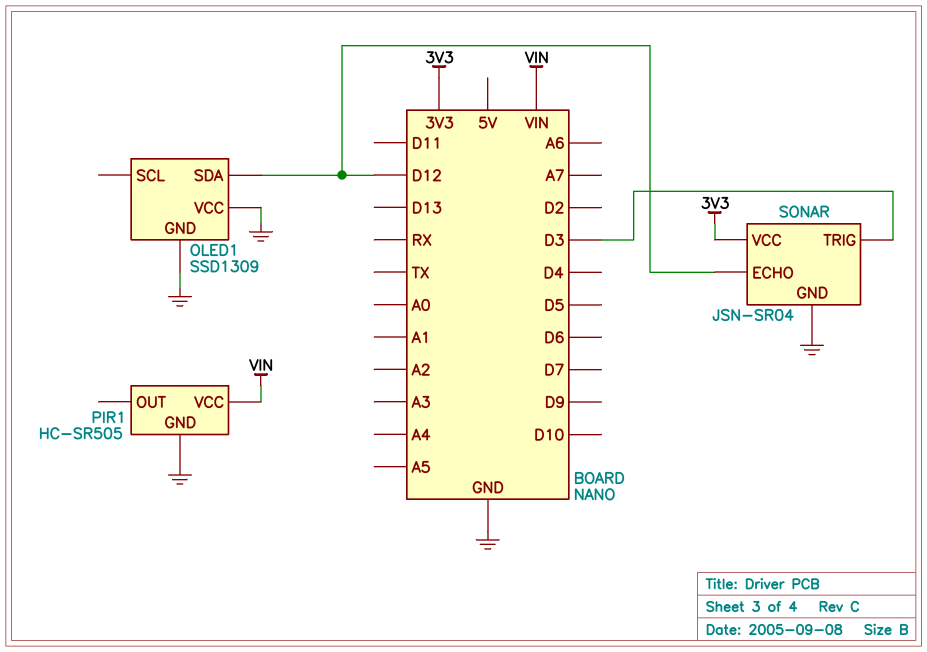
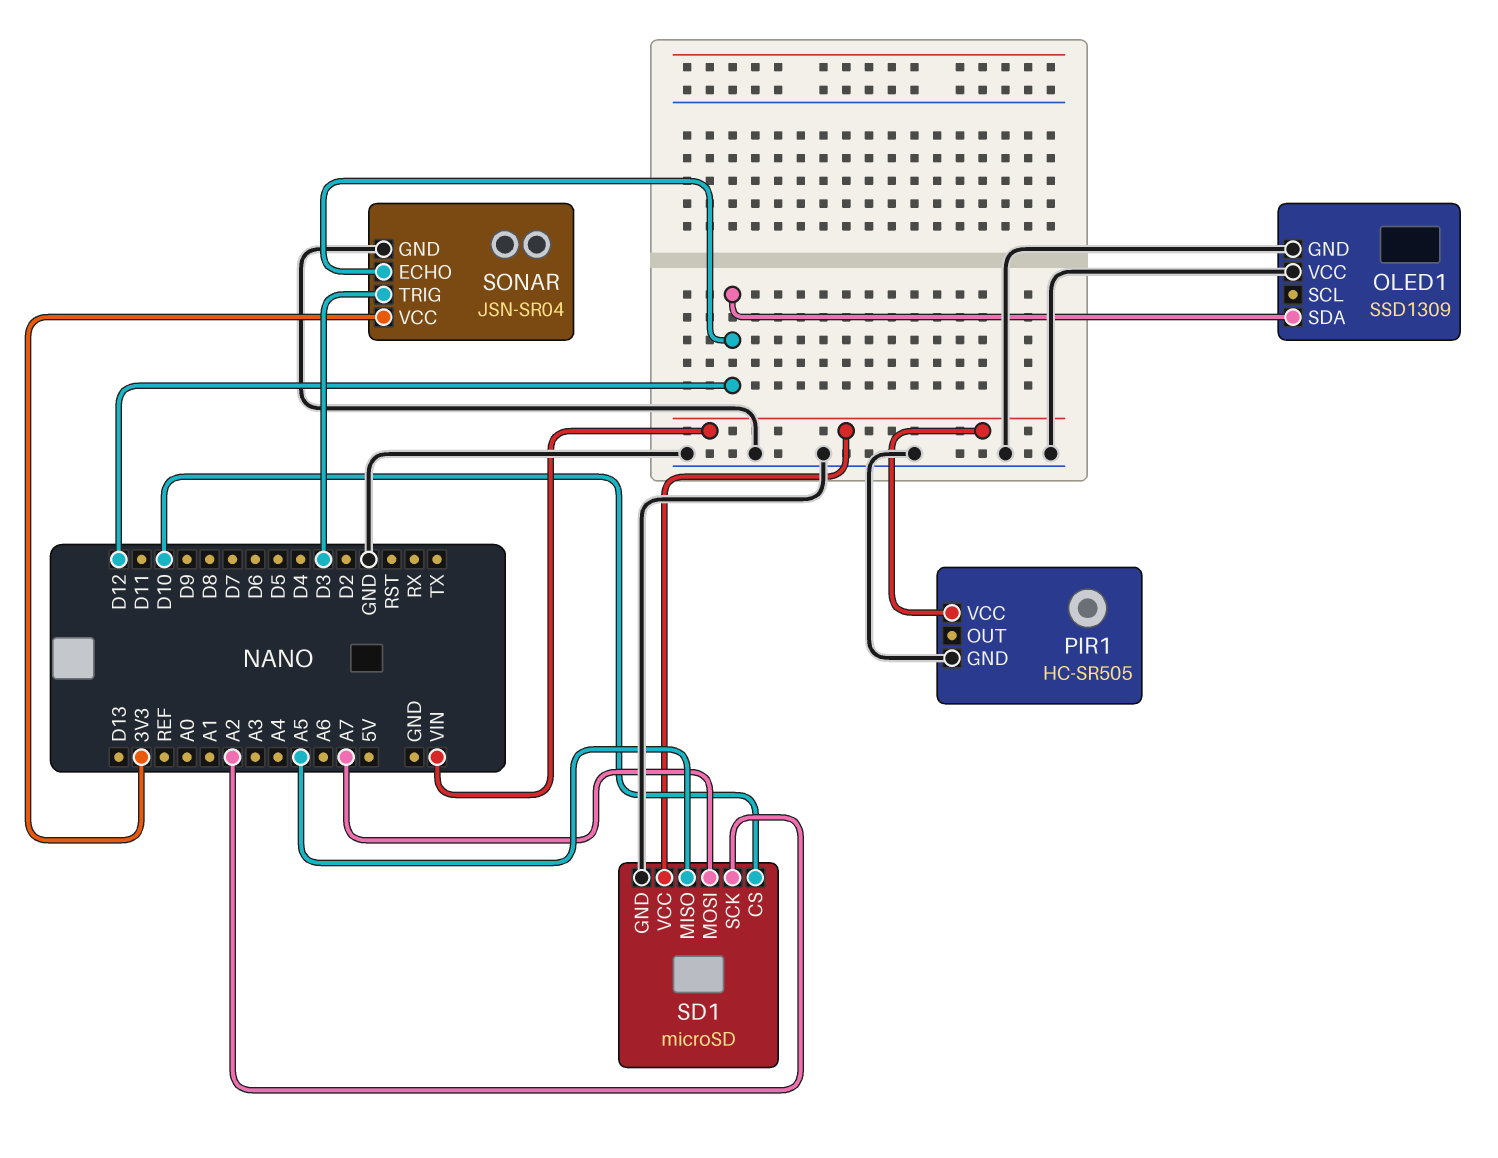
SD1: none -> microSD
SD1 pin CS: none -> D10
SD1 pin GND: none -> GND
SD1 pin MISO: none -> A5
SD1 pin MOSI: none -> A7
SD1 pin SCK: none -> A2
SD1 pin VCC: none -> VIN

